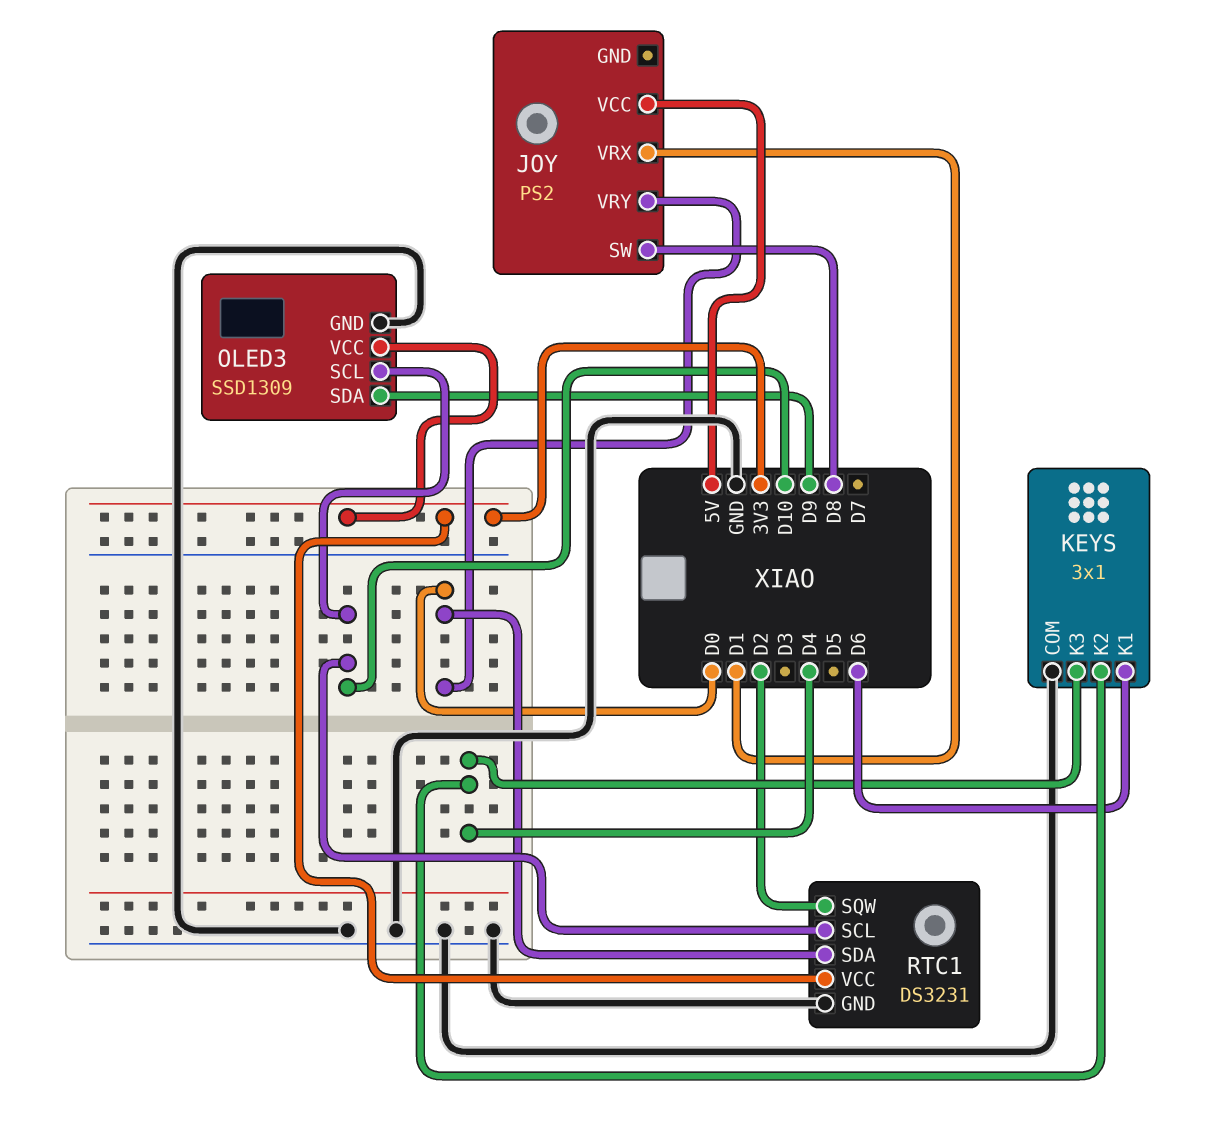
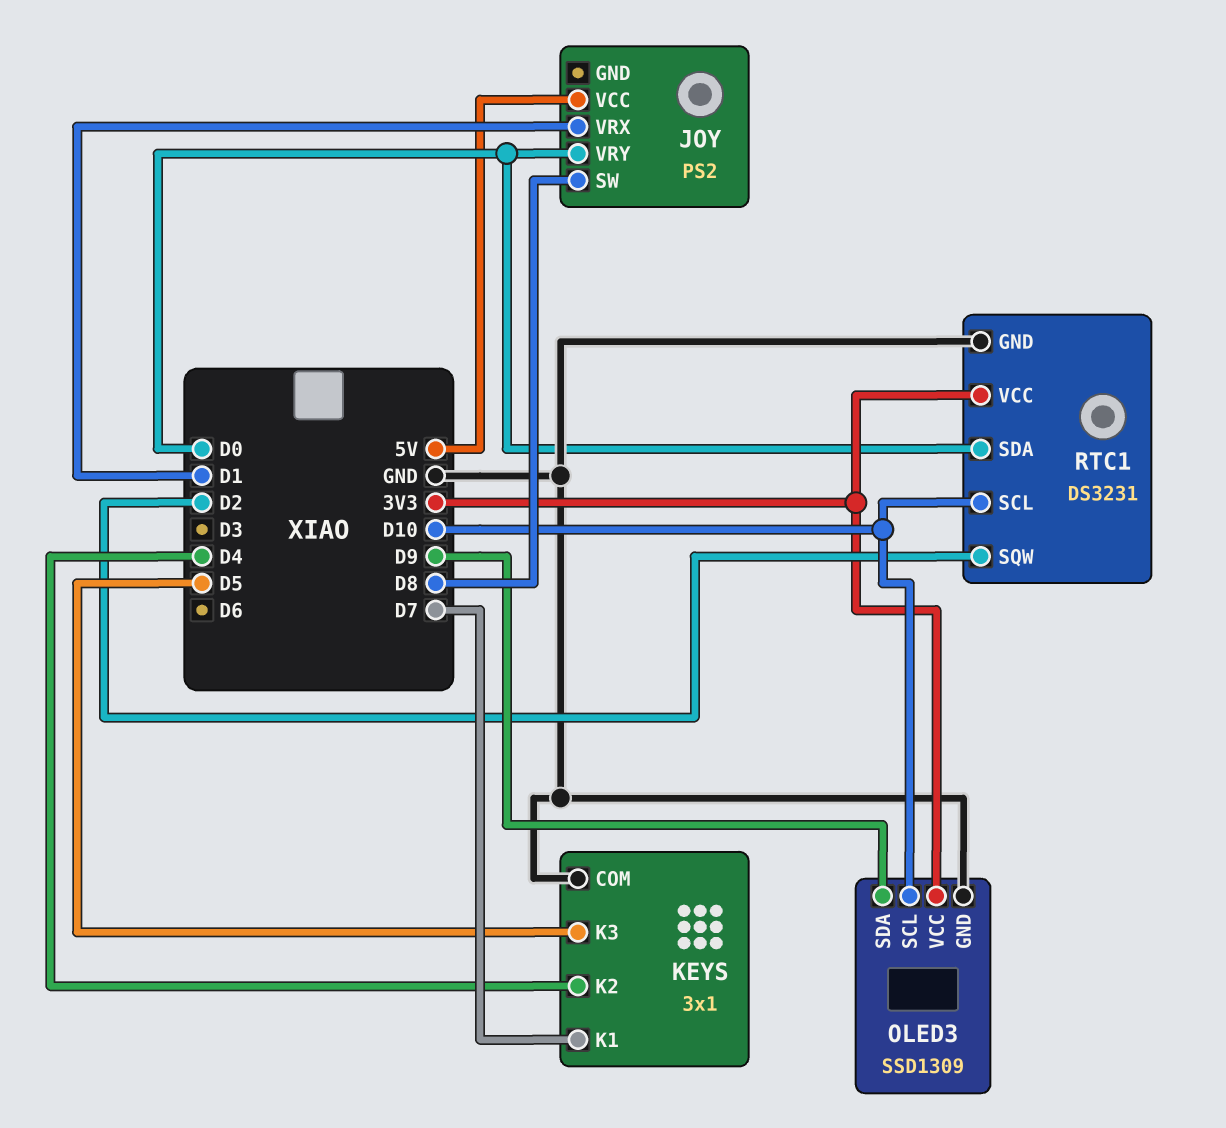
KEYS pin K1: D6 -> D7
KEYS pin K3: D4 -> D5

